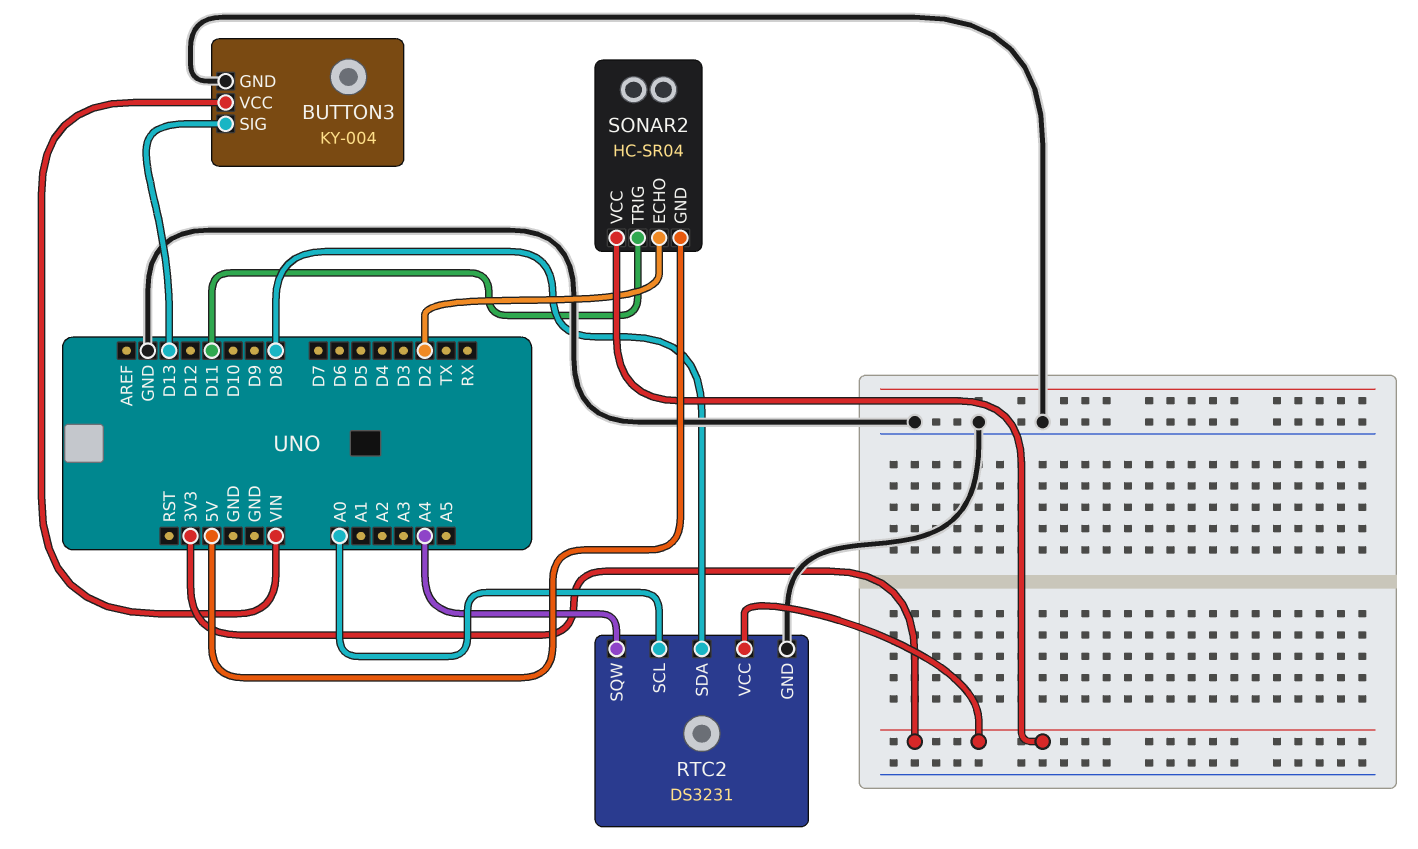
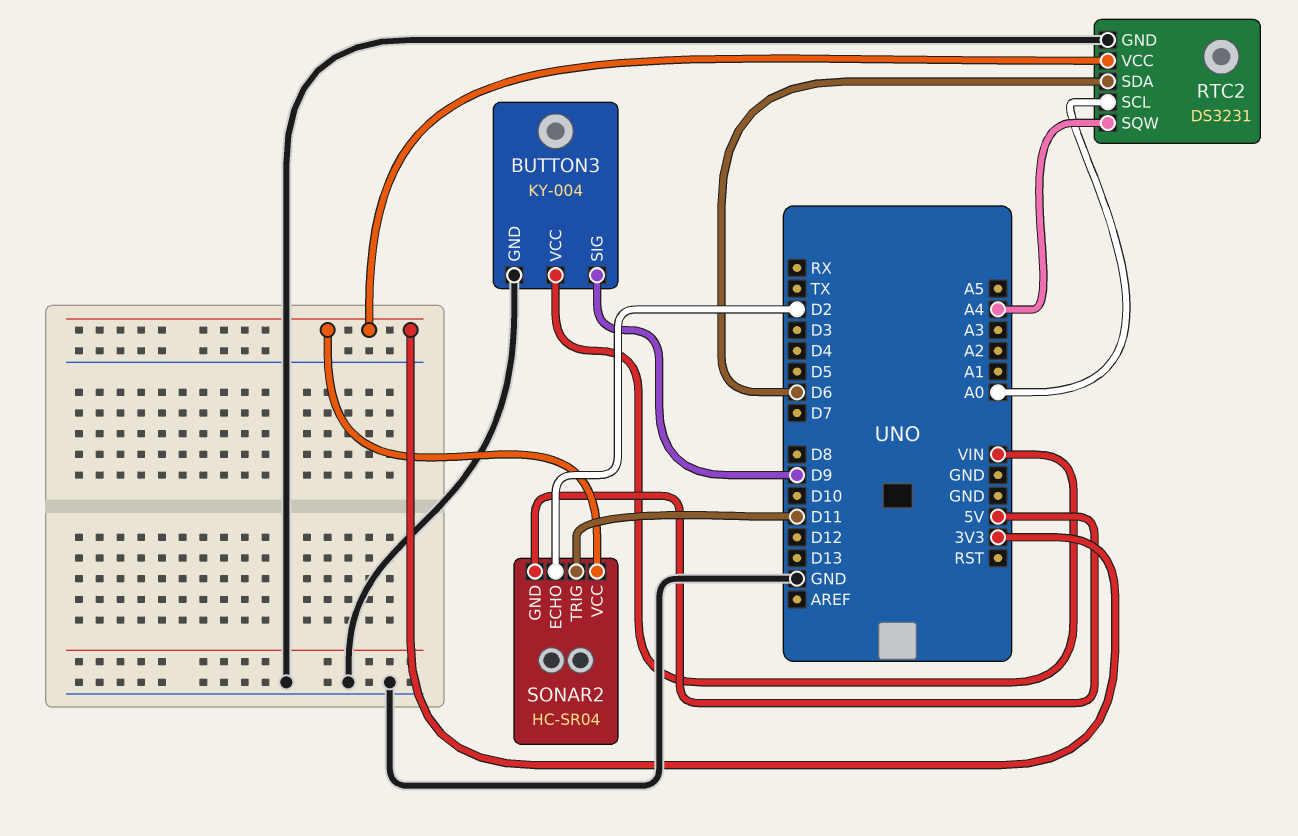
BUTTON3 pin SIG: D13 -> D9
RTC2 pin SDA: D8 -> D6

